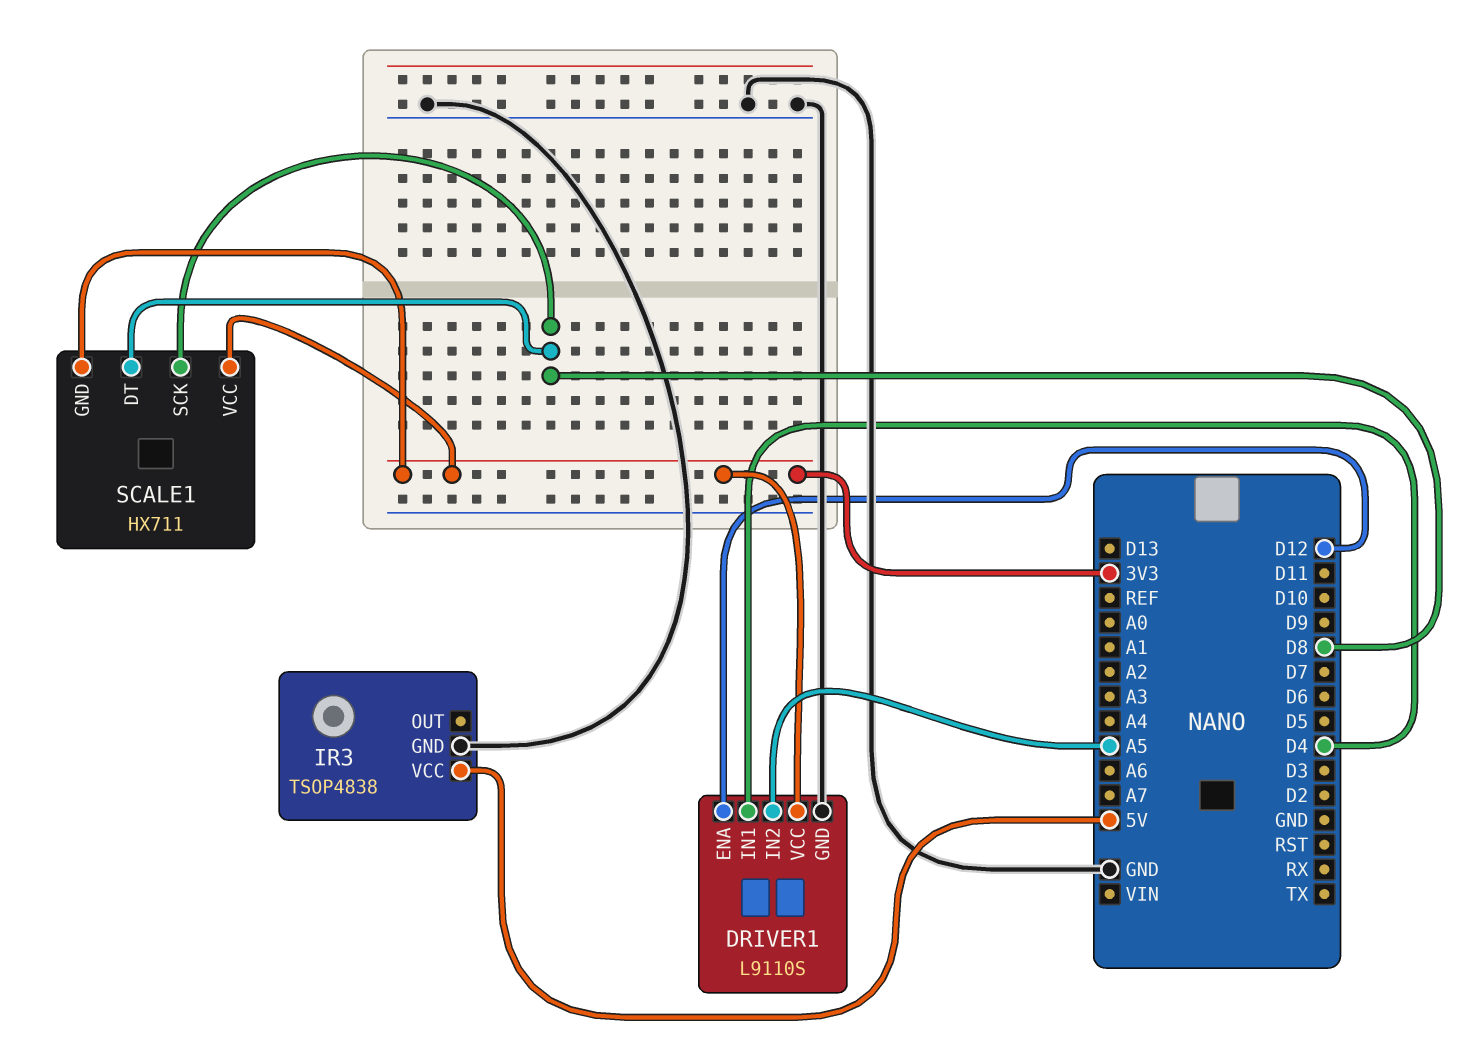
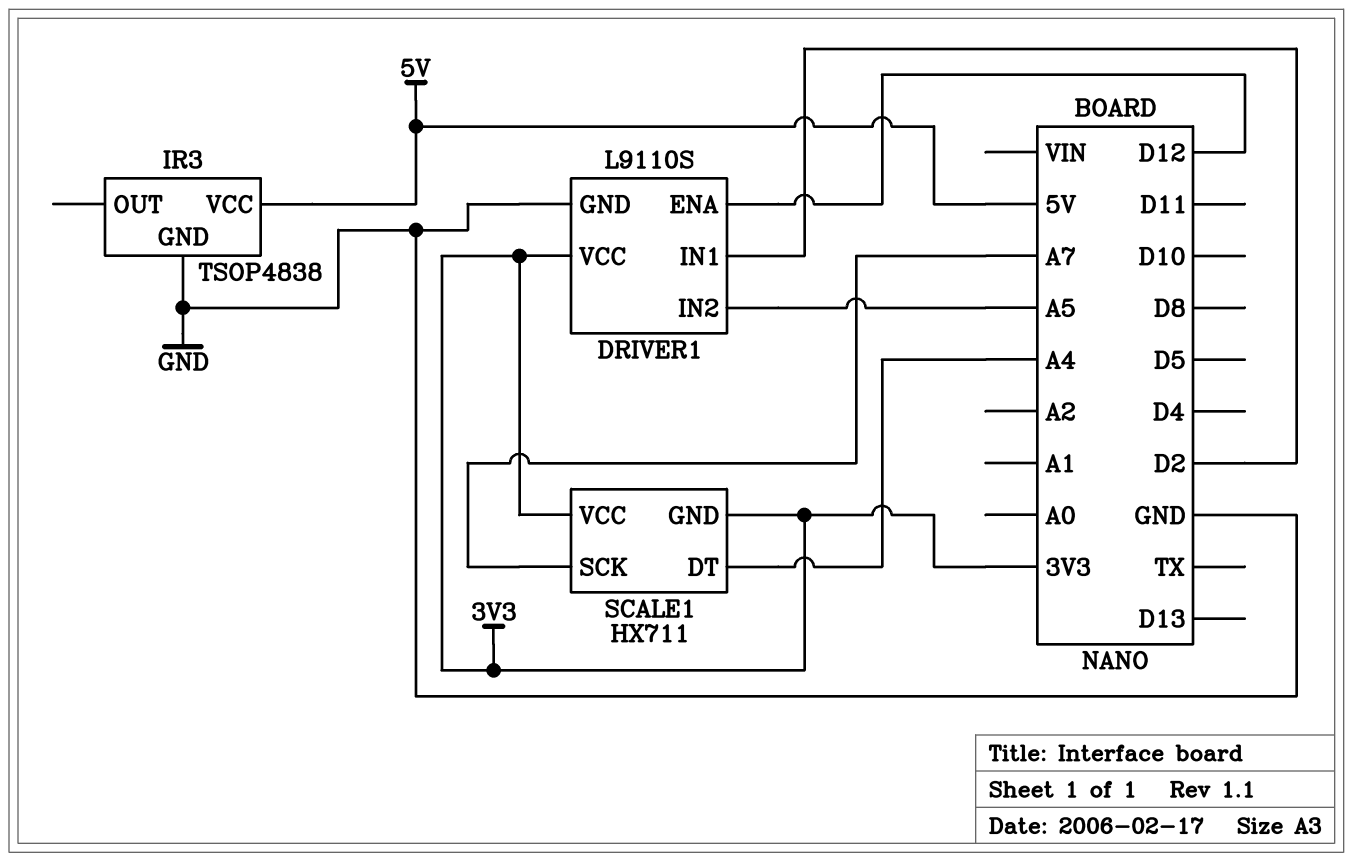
DRIVER1 pin IN1: D4 -> D2
SCALE1 pin DT: D8 -> A4
SCALE1 pin SCK: D8 -> A7

